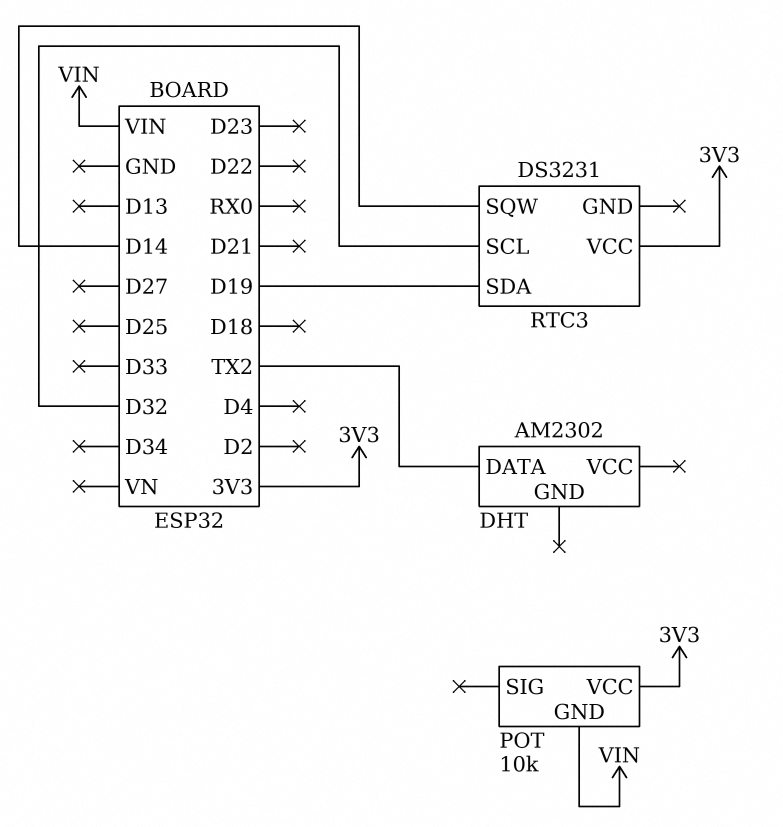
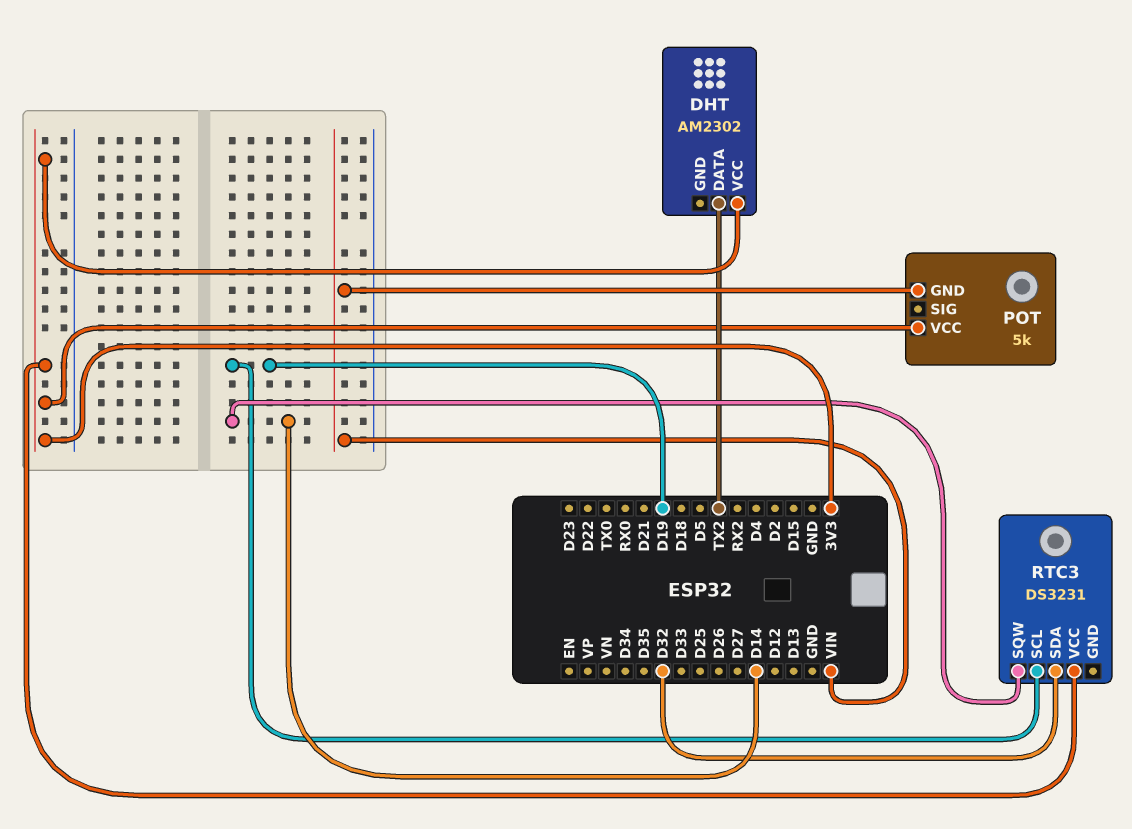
DHT pin VCC: none -> 3V3
POT: 10k -> 5k
RTC3 pin SCL: D32 -> D19
RTC3 pin SDA: D19 -> D32

